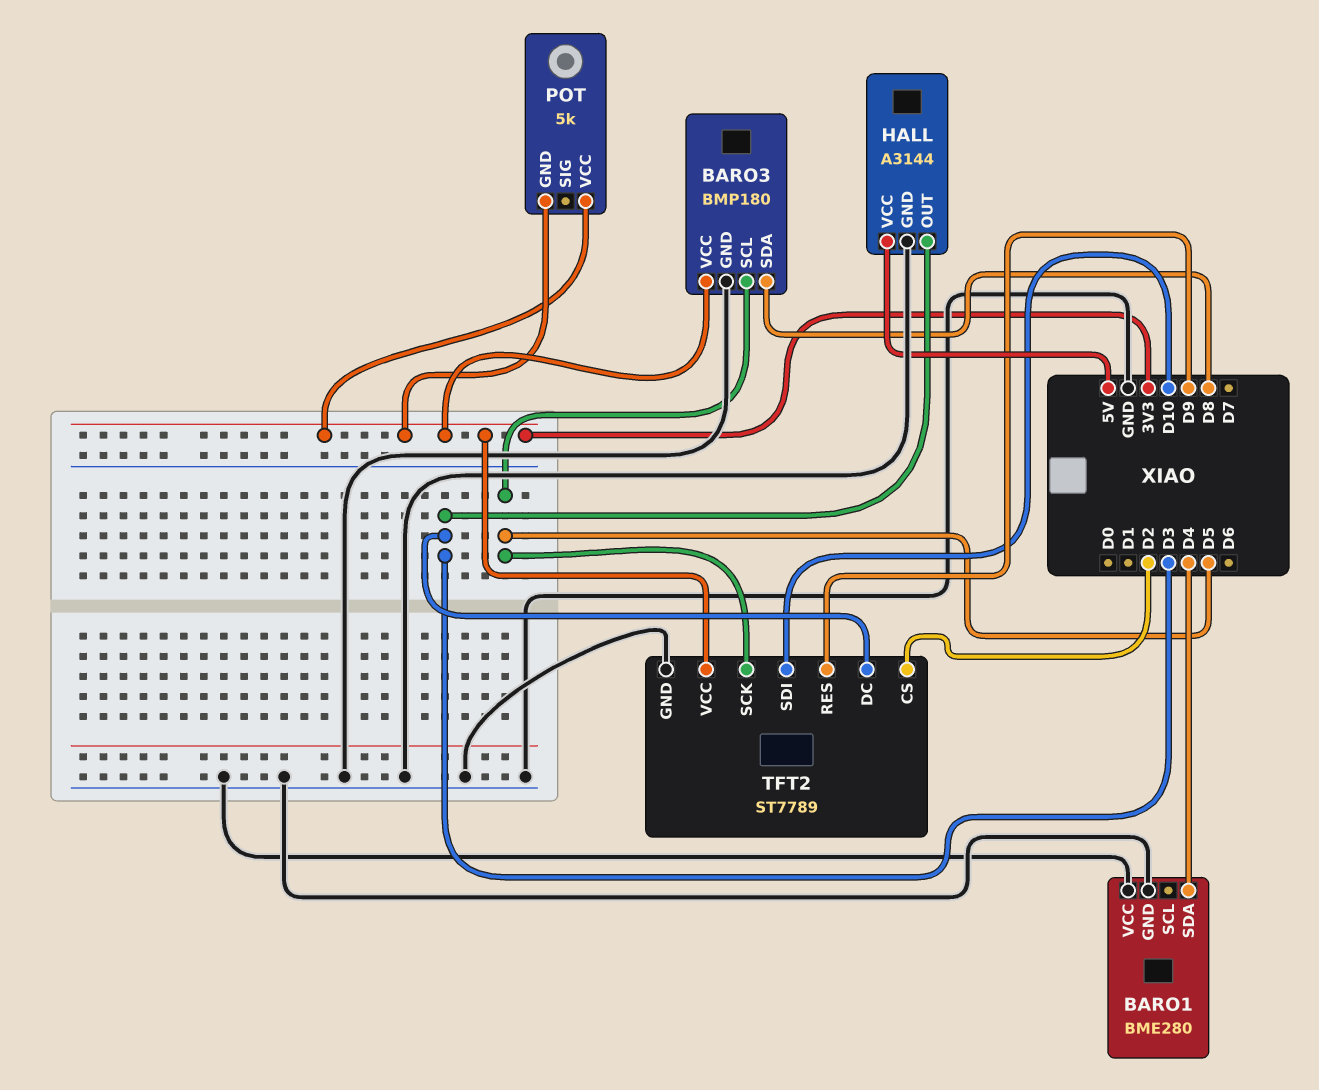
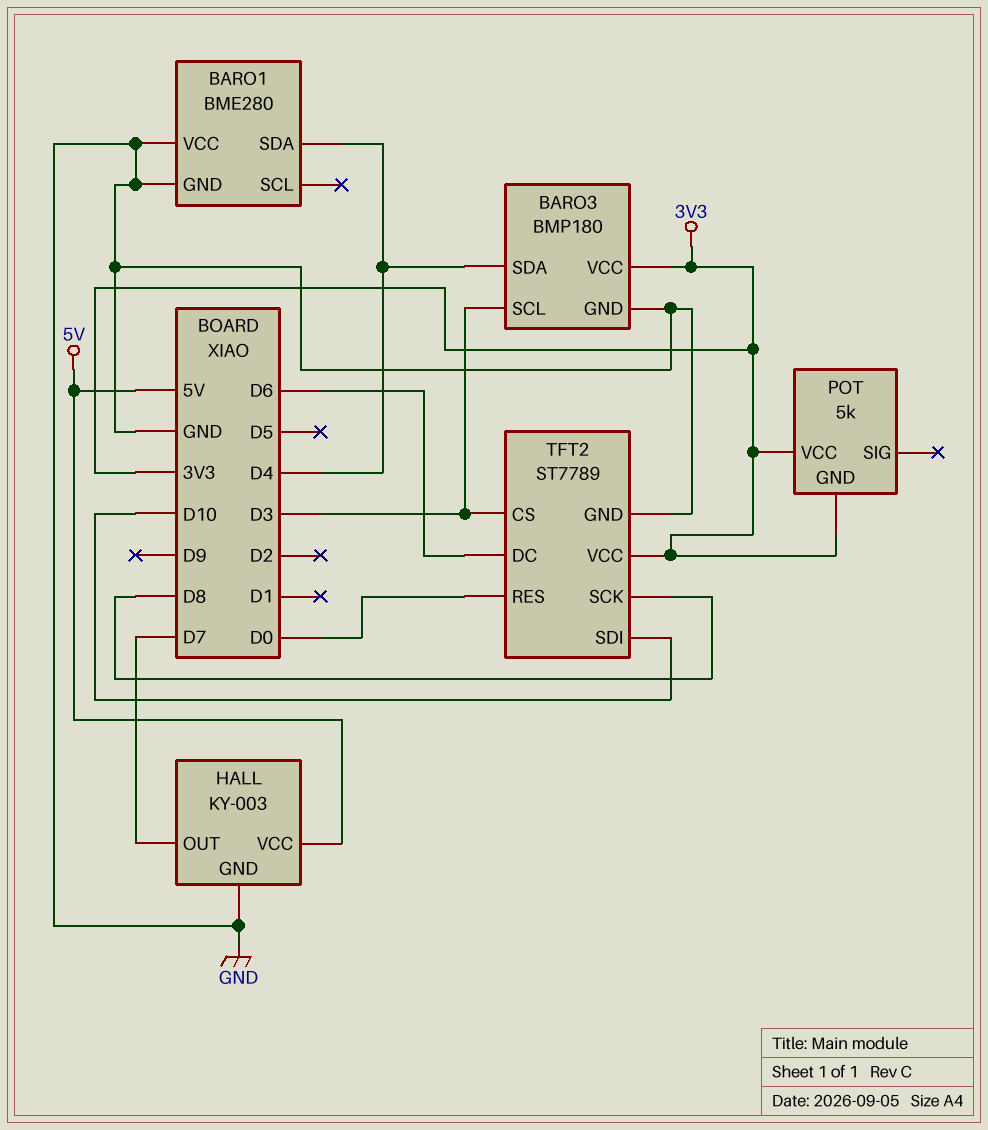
BARO3 pin SCL: D5 -> D3
BARO3 pin SDA: D8 -> D4
HALL: A3144 -> KY-003
HALL pin OUT: D3 -> D7
TFT2 pin CS: D2 -> D3
TFT2 pin DC: D3 -> D6
TFT2 pin RES: D9 -> D0
TFT2 pin SCK: D5 -> D8

